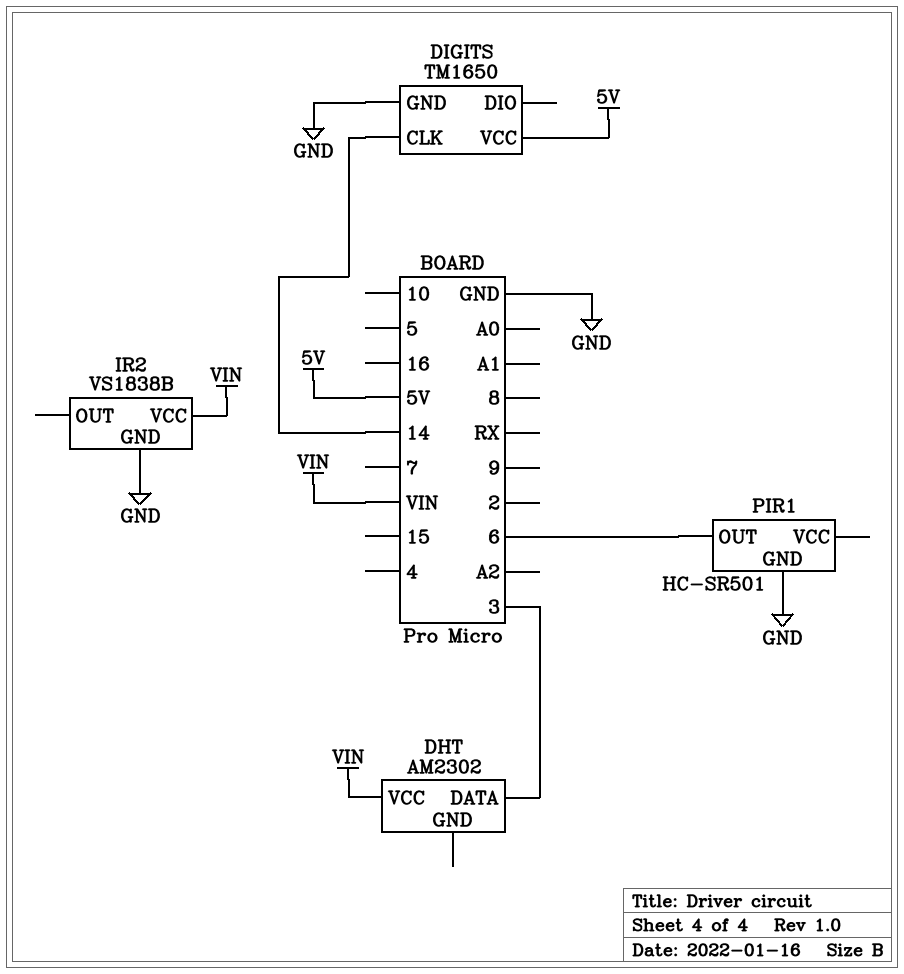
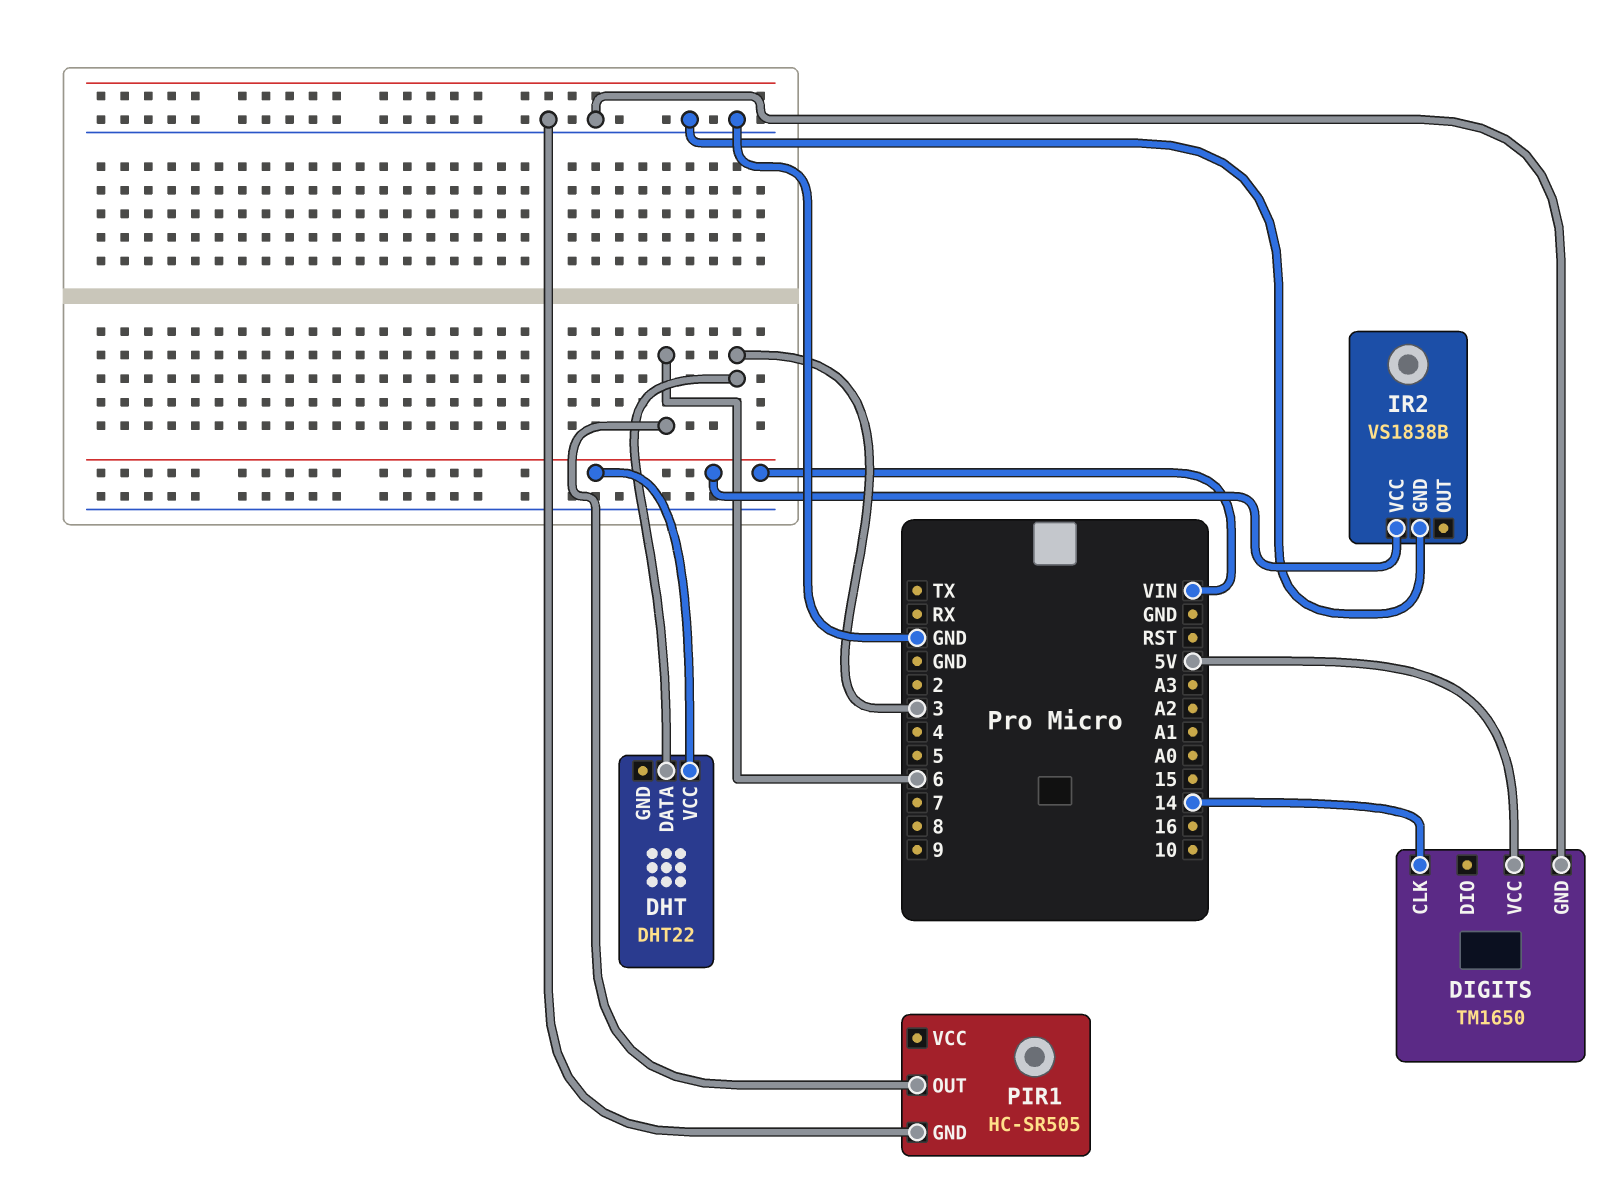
DHT: AM2302 -> DHT22
PIR1: HC-SR501 -> HC-SR505

